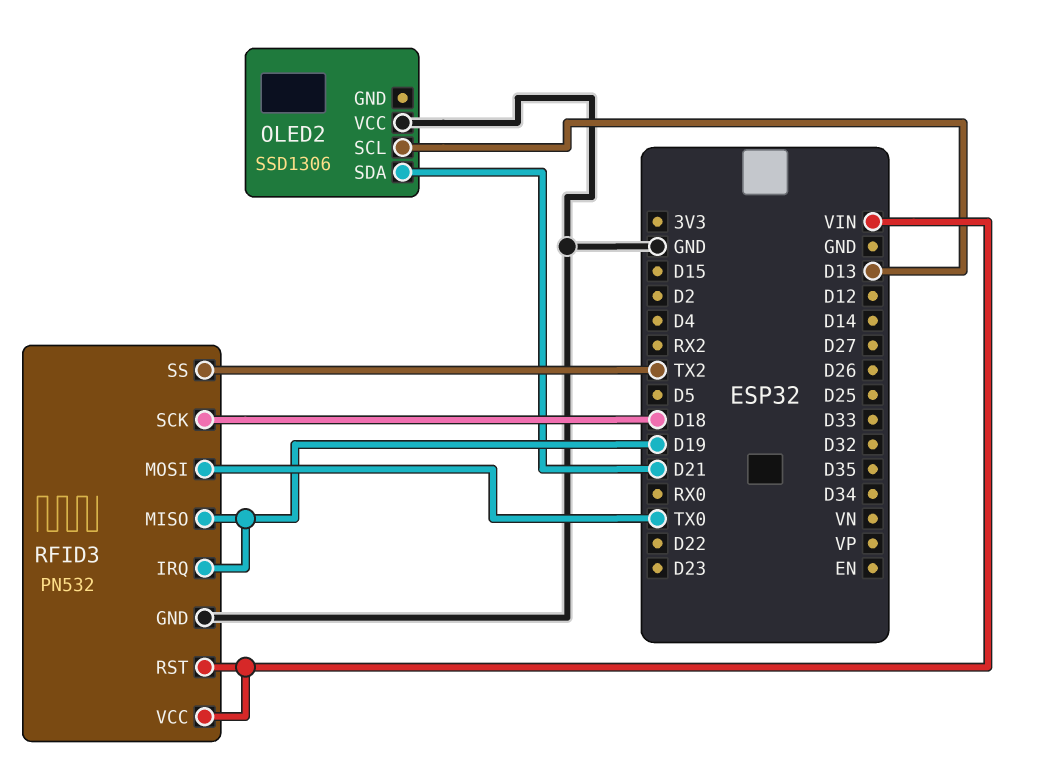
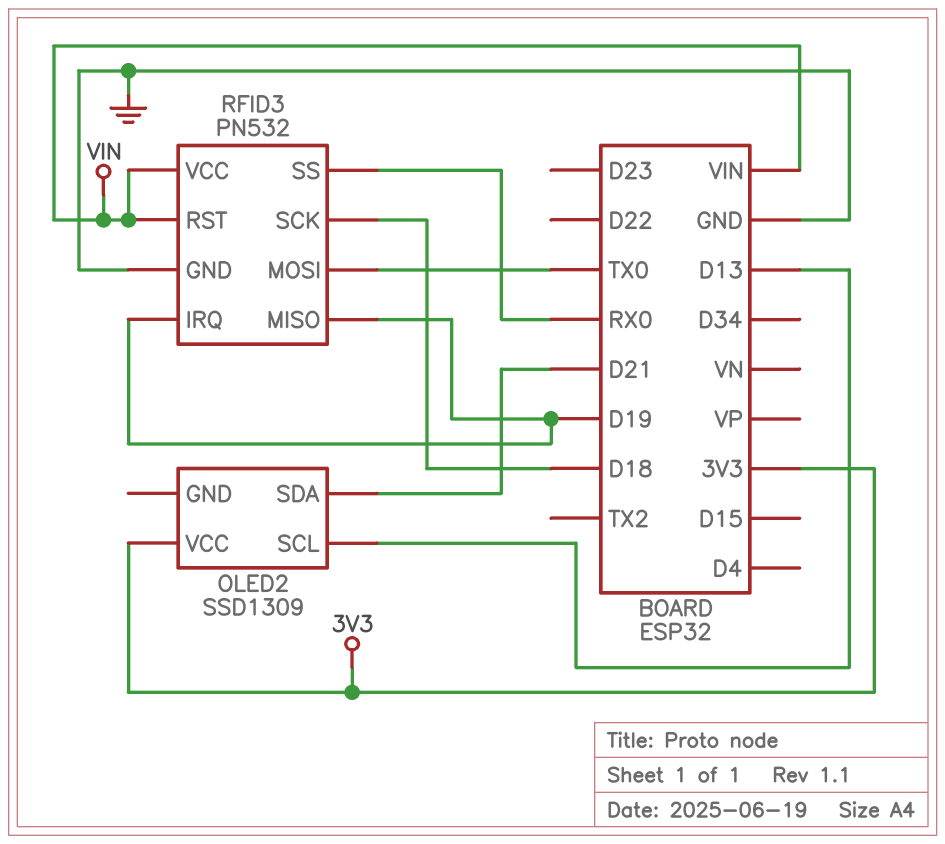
OLED2: SSD1306 -> SSD1309
OLED2 pin VCC: GND -> 3V3
RFID3 pin SS: TX2 -> RX0

